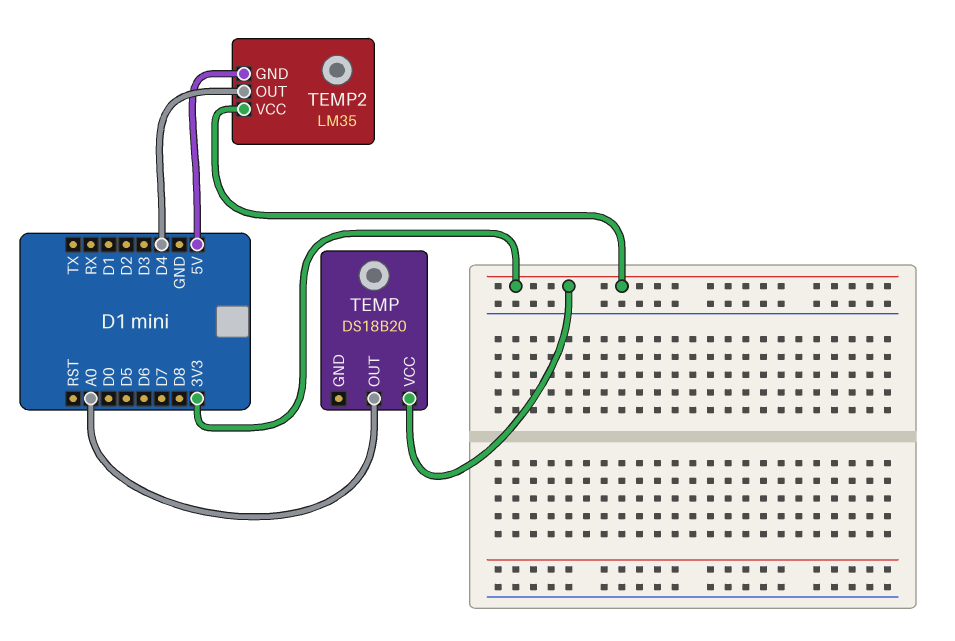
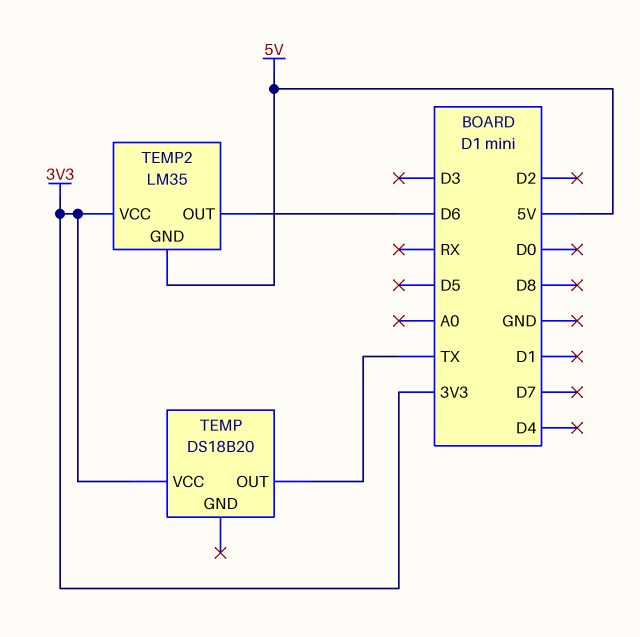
TEMP pin OUT: A0 -> TX
TEMP2 pin OUT: D4 -> D6

